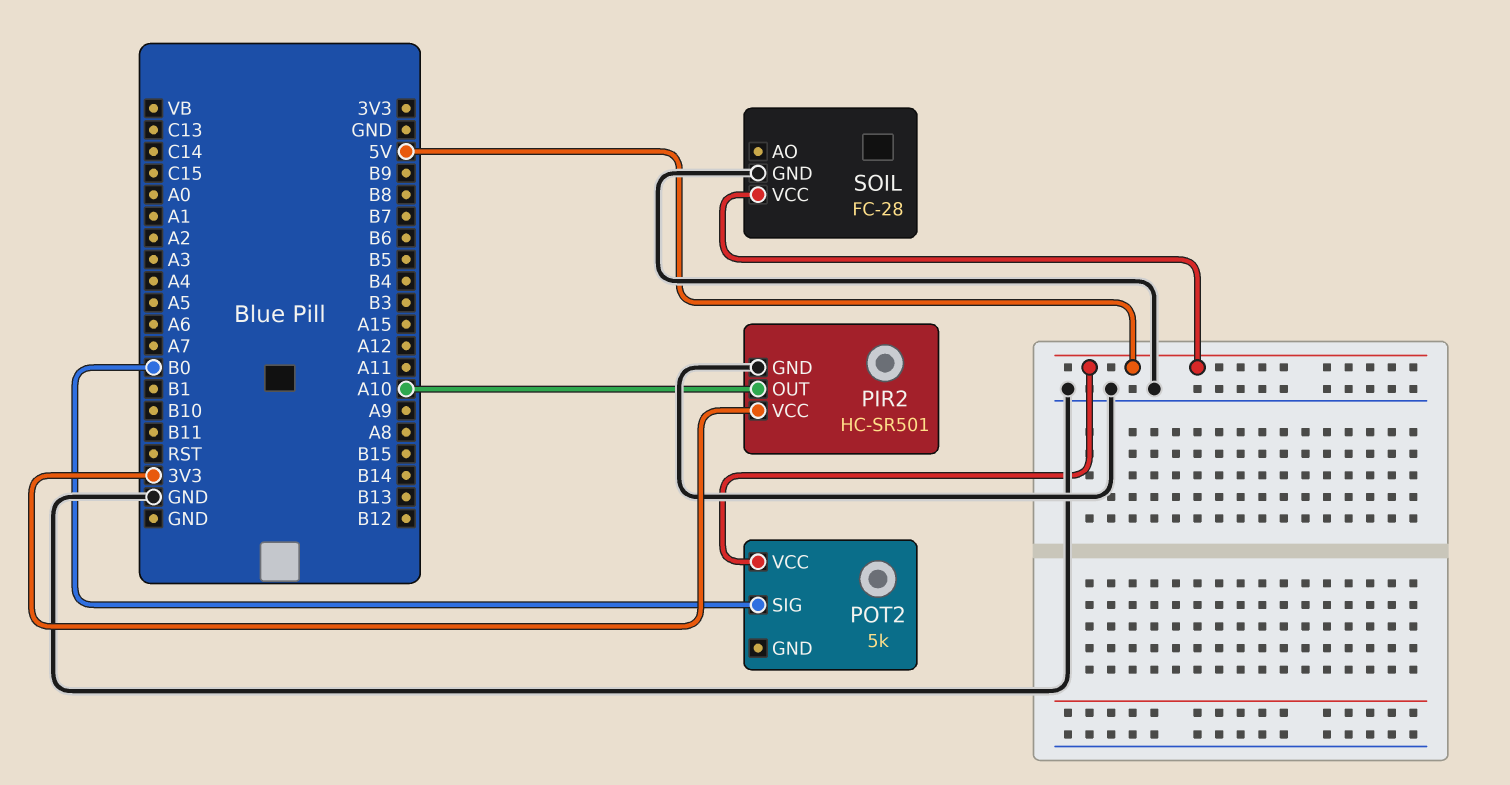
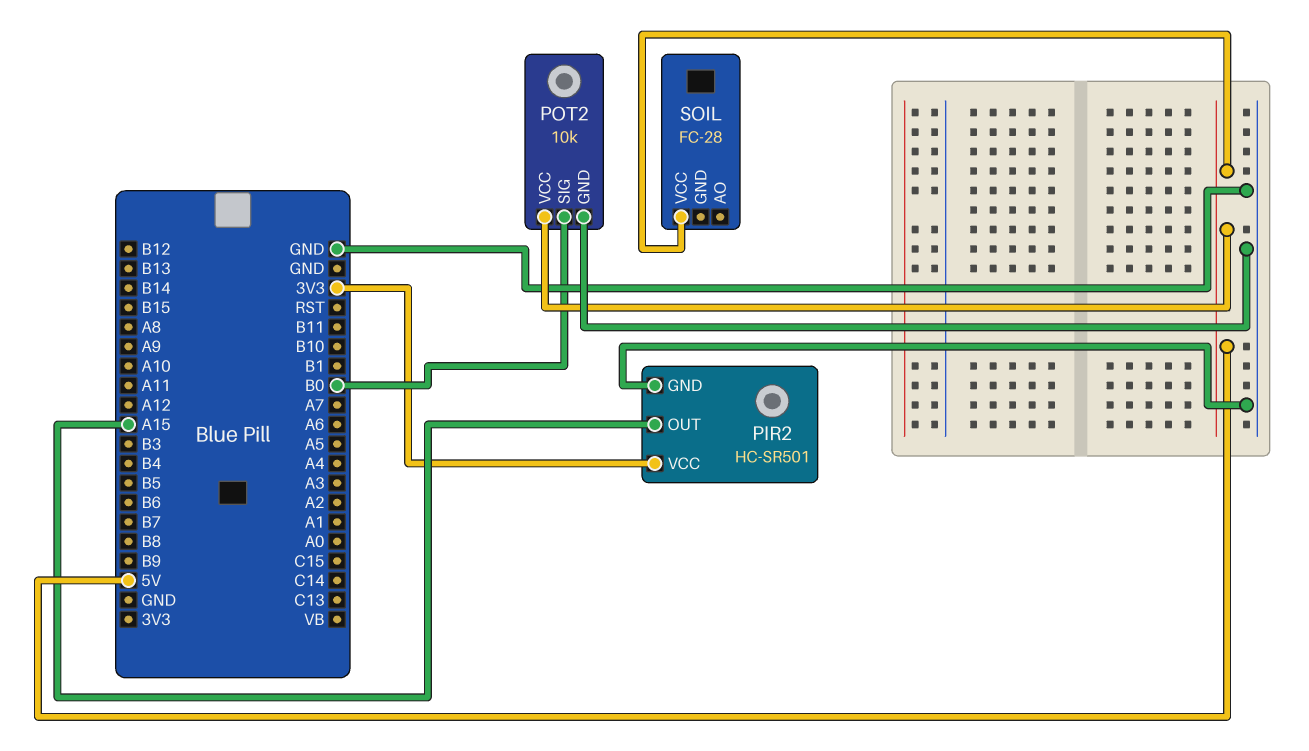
PIR2 pin OUT: A10 -> A15
POT2: 5k -> 10k
POT2 pin GND: none -> GND
SOIL pin GND: GND -> none

